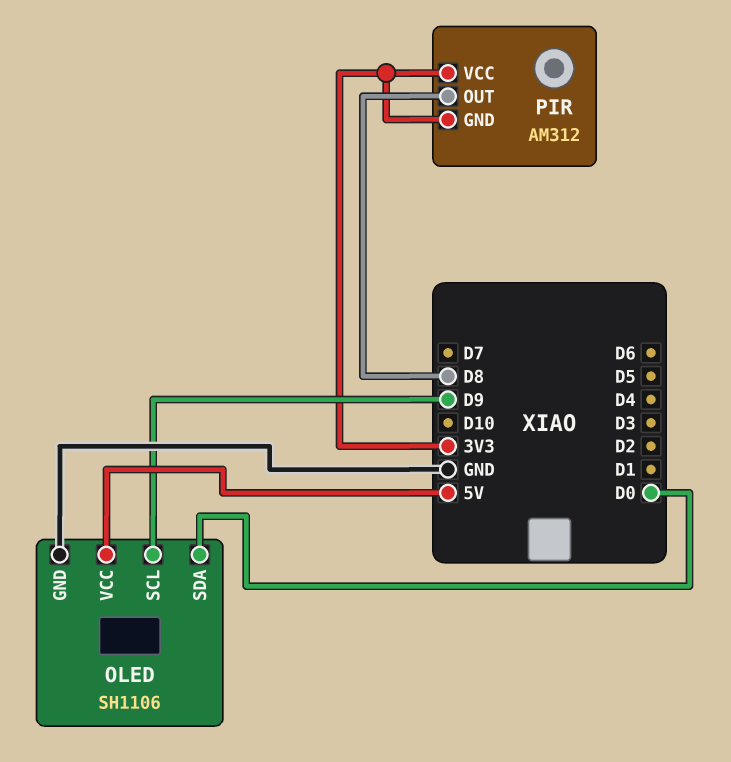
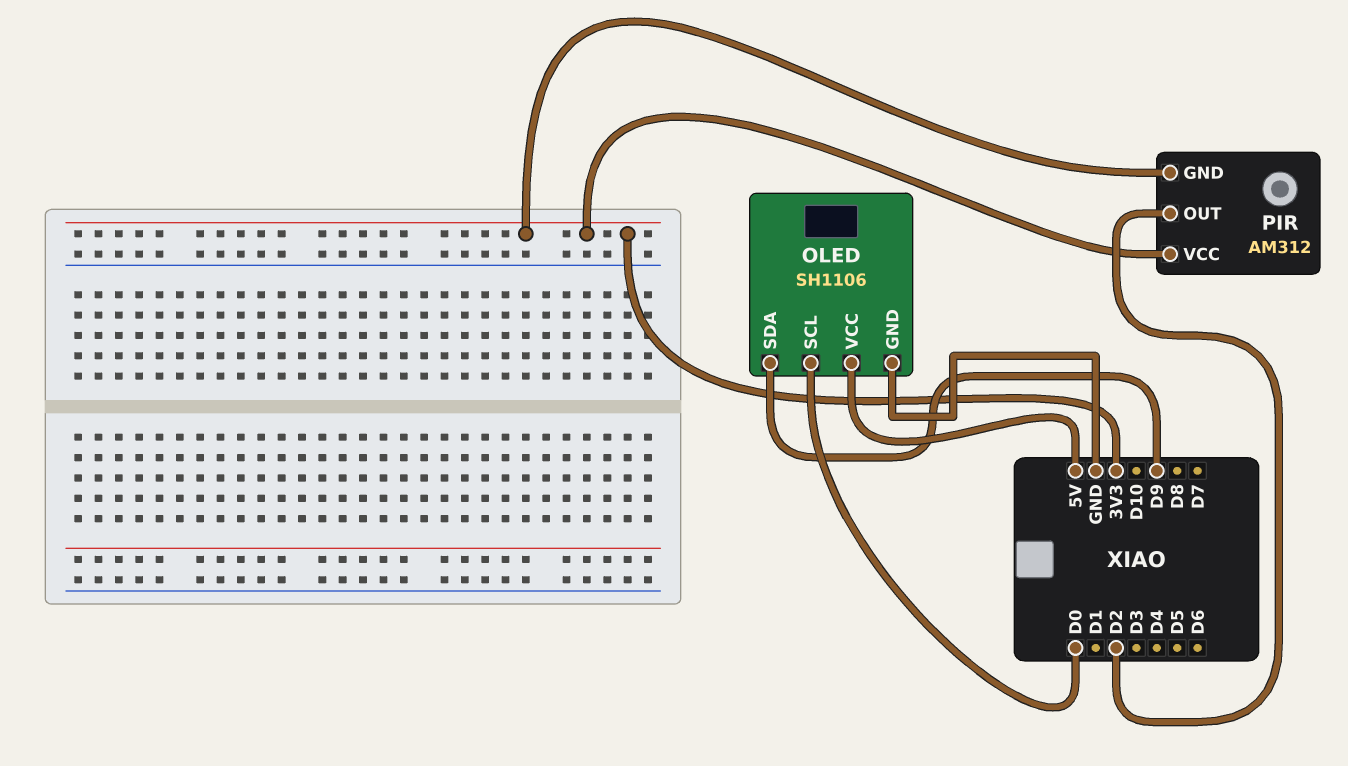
OLED pin SCL: D9 -> D0
OLED pin SDA: D0 -> D9
PIR pin OUT: D8 -> D2

